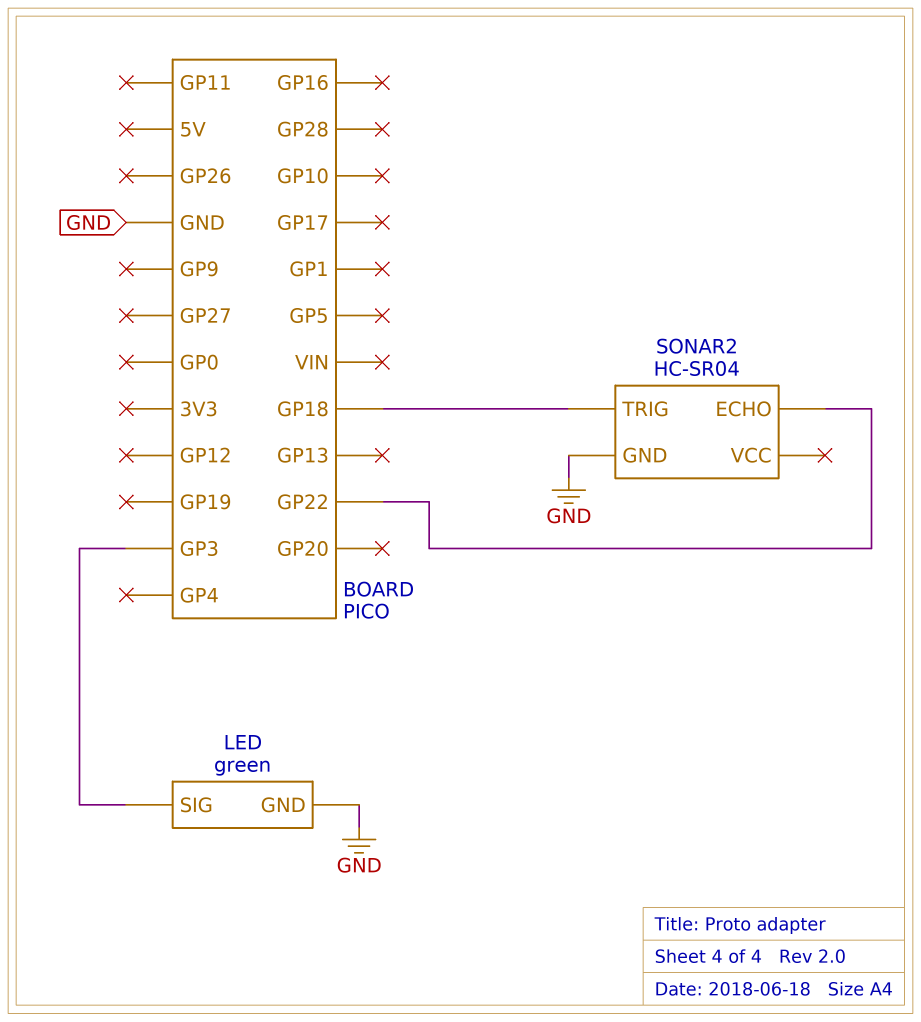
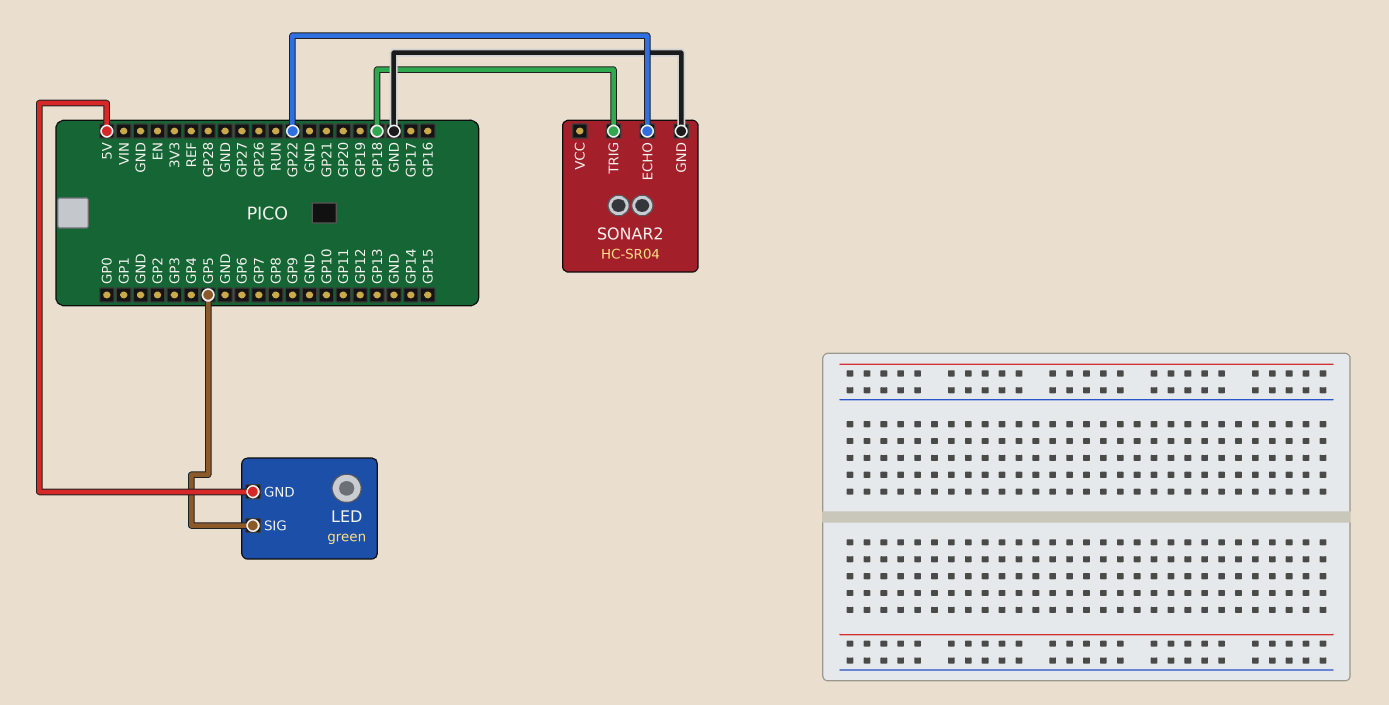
LED pin GND: GND -> 5V
LED pin SIG: GP3 -> GP5

